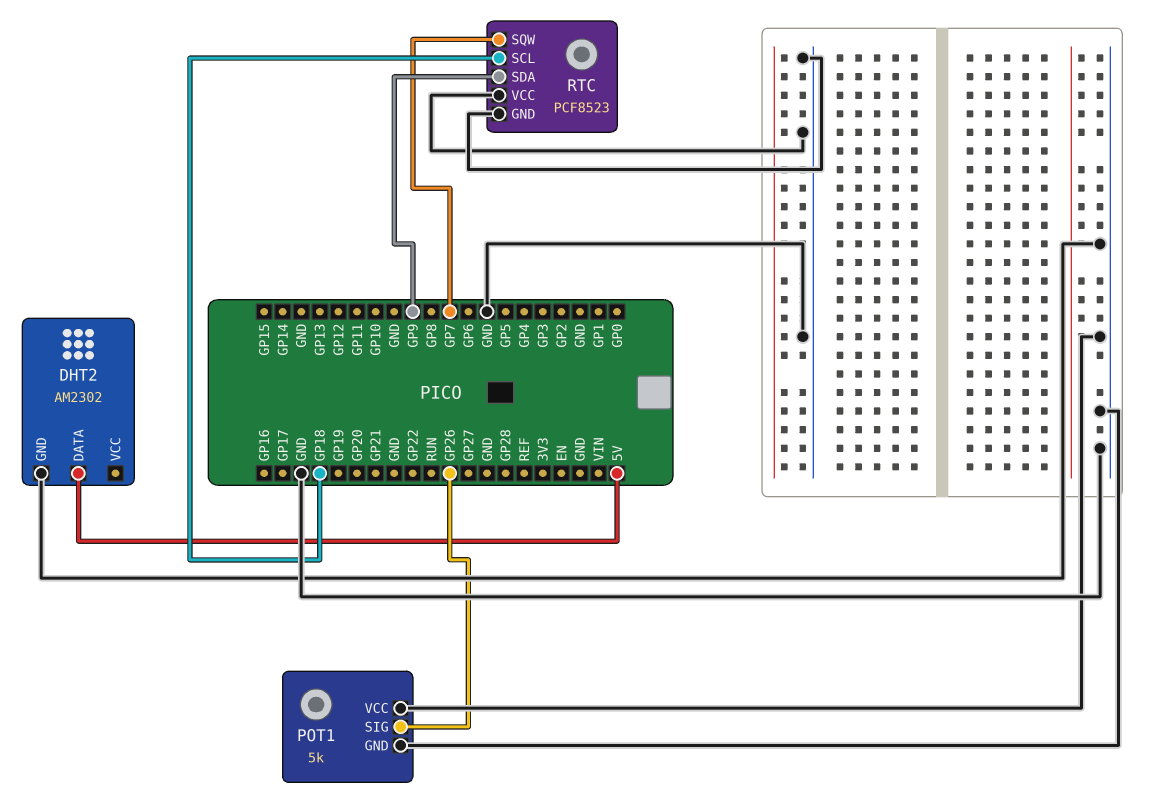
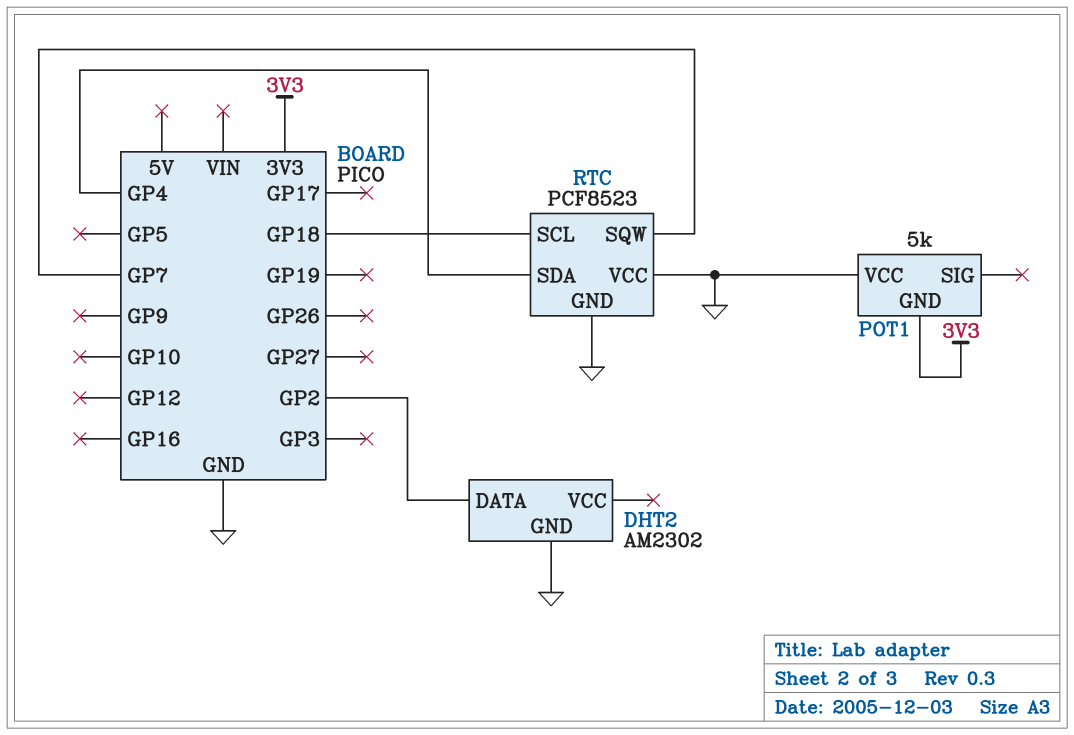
DHT2 pin DATA: 5V -> GP2
POT1 pin GND: GND -> 3V3
POT1 pin SIG: GP26 -> none
RTC pin SDA: GP9 -> GP4

